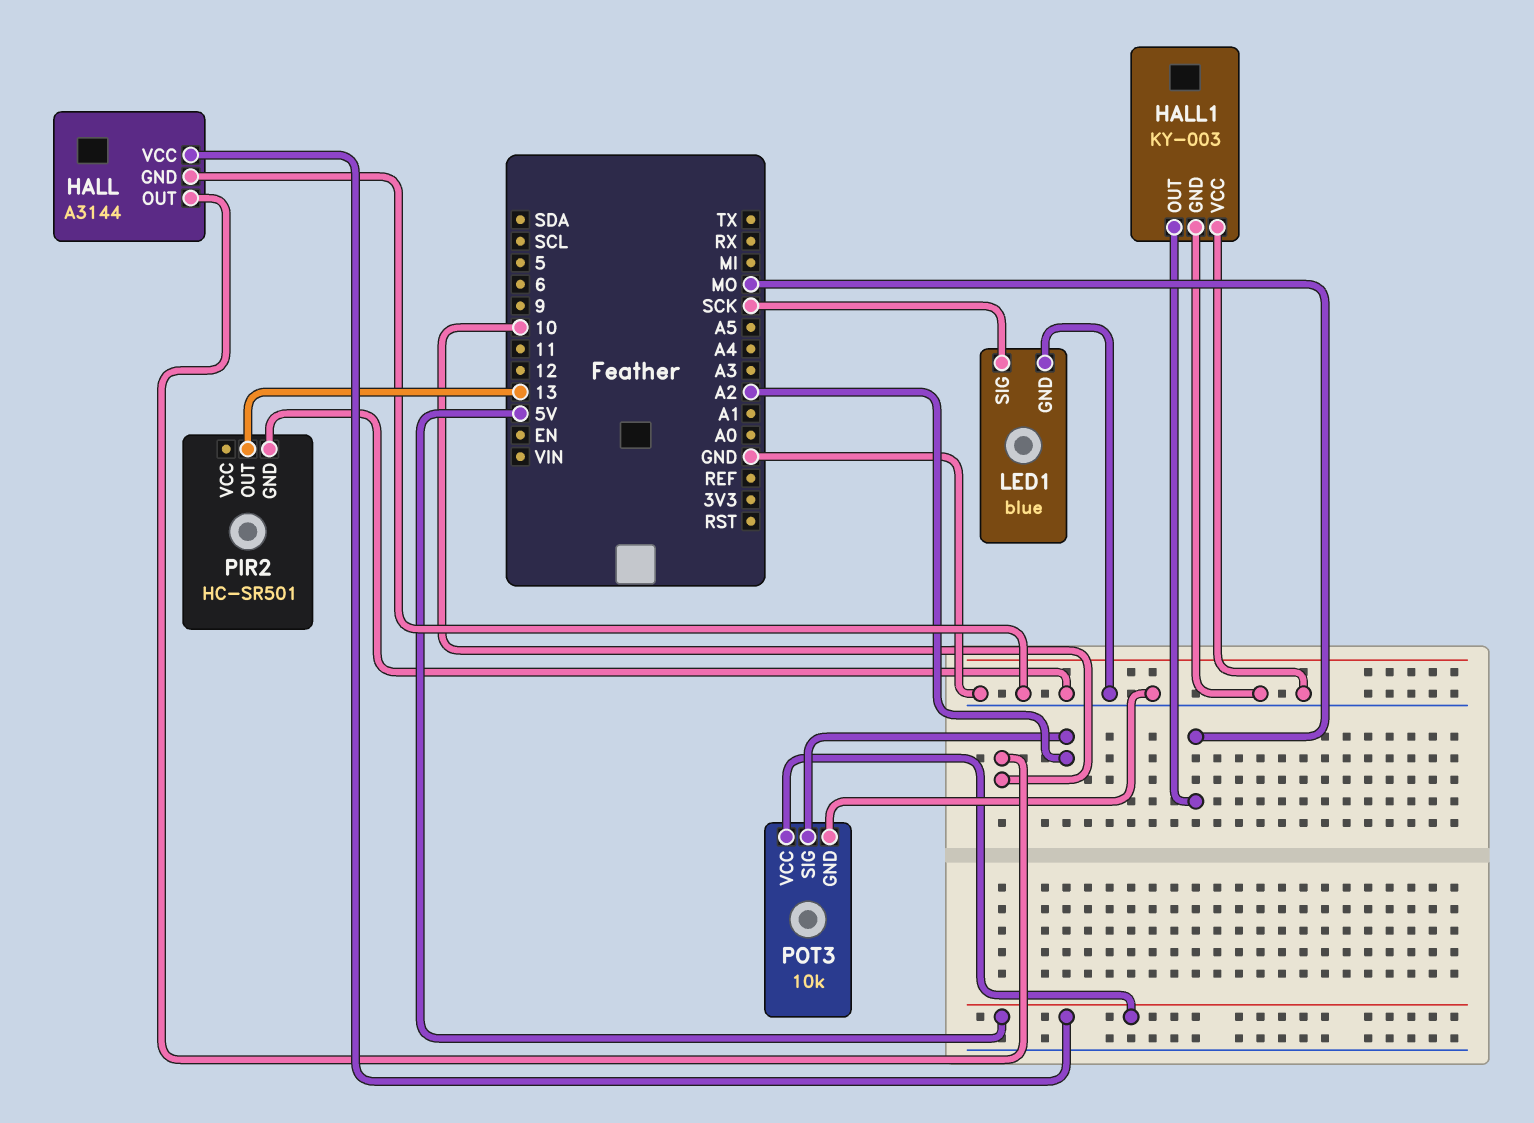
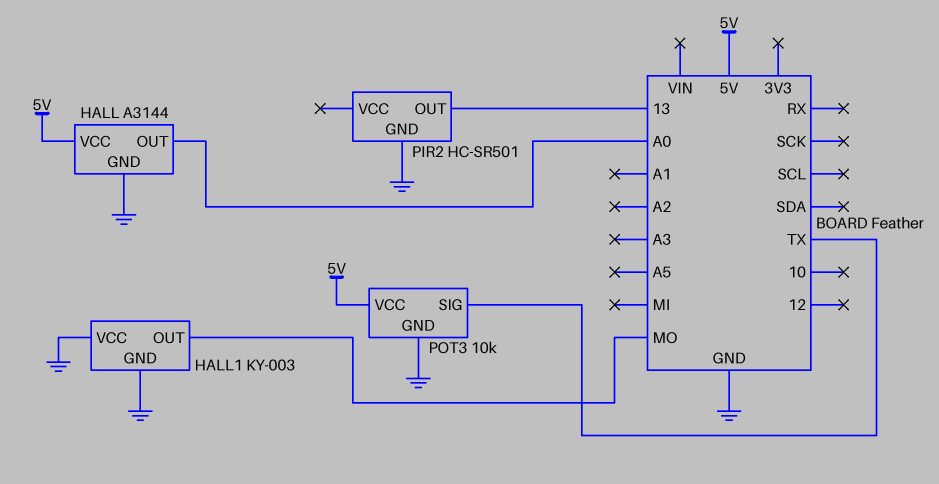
HALL pin OUT: 10 -> A0
LED1: blue -> none
LED1 pin GND: GND -> none
LED1 pin SIG: SCK -> none
POT3 pin SIG: A2 -> TX

